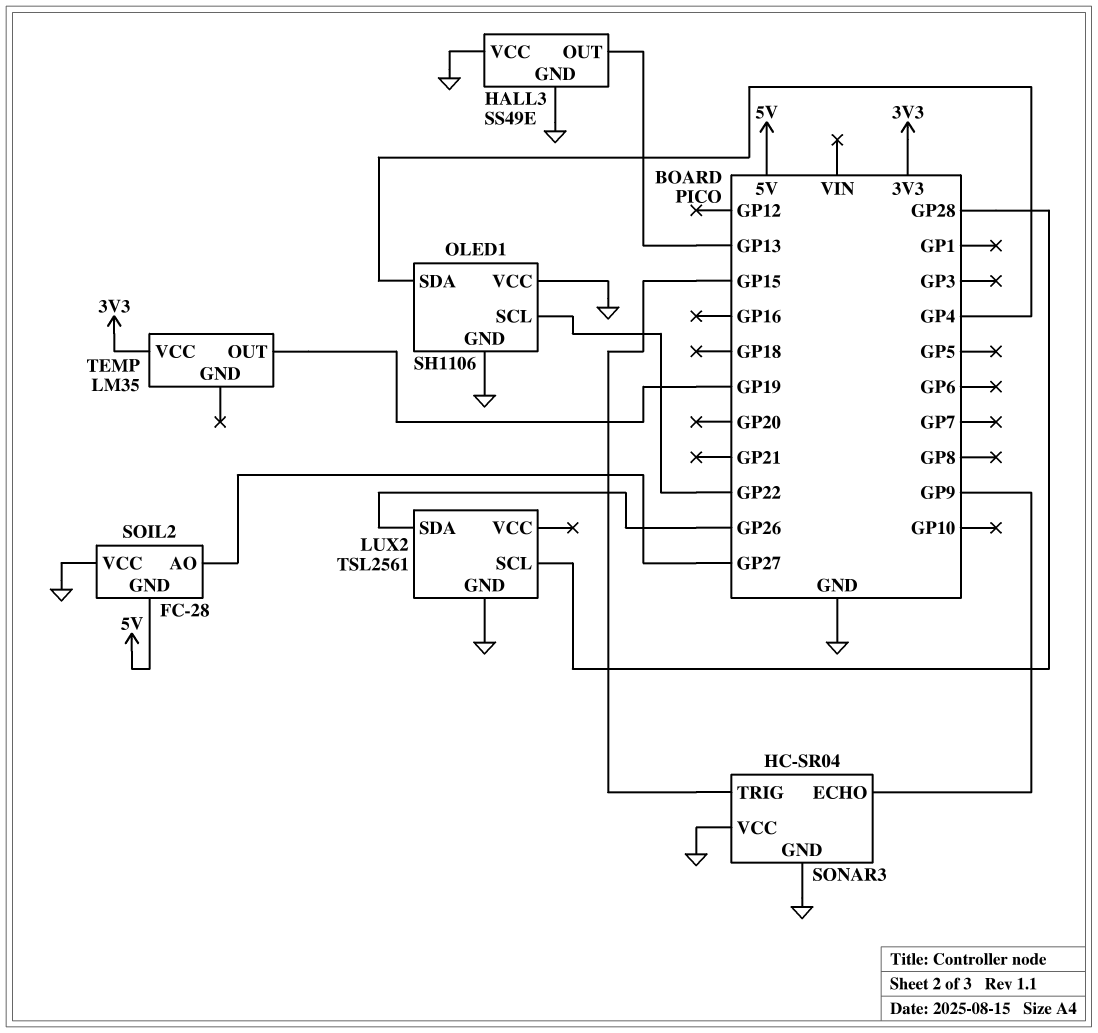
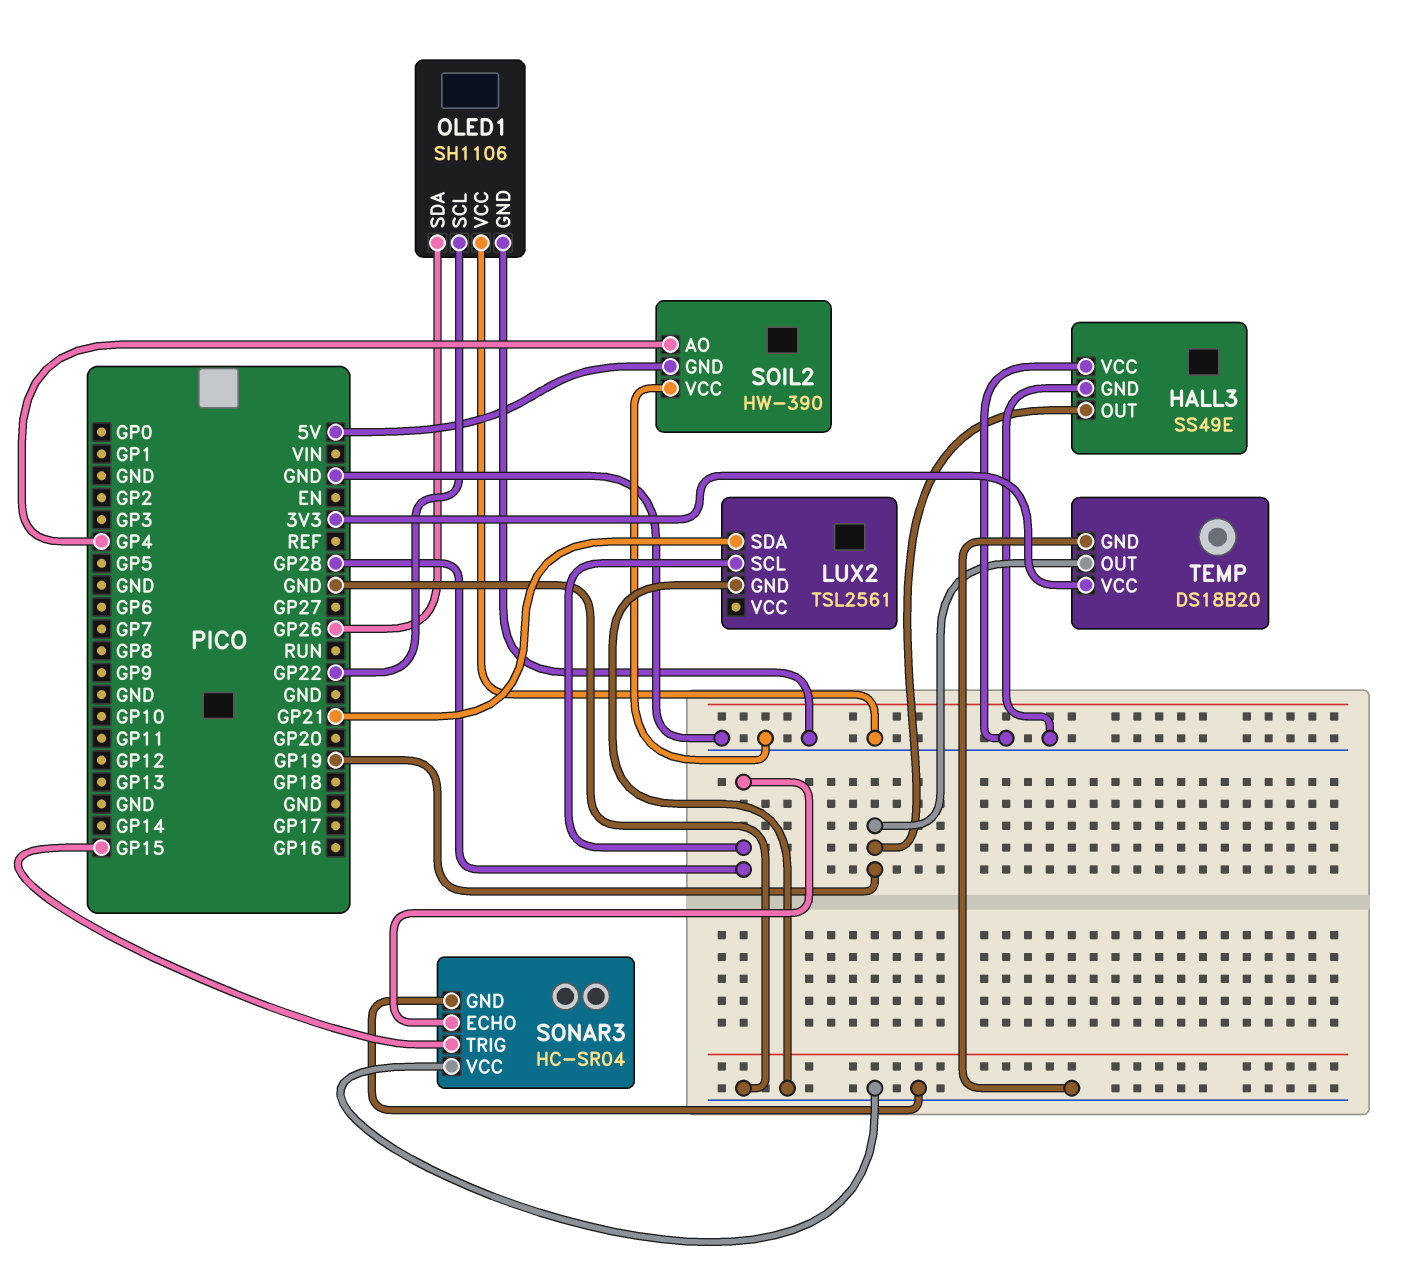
HALL3 pin OUT: GP13 -> GP19
LUX2 pin SDA: GP26 -> GP21
OLED1 pin SDA: GP4 -> GP26
SOIL2: FC-28 -> HW-390
SOIL2 pin AO: GP27 -> GP4
SONAR3 pin ECHO: GP9 -> GP28
TEMP: LM35 -> DS18B20
TEMP pin GND: none -> GND

